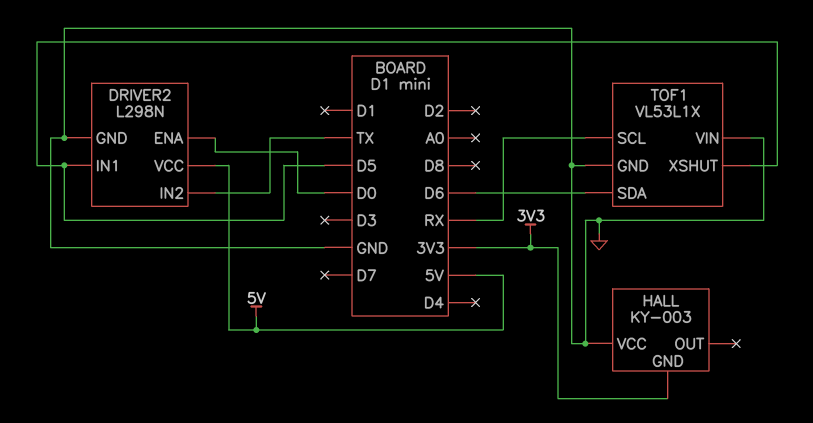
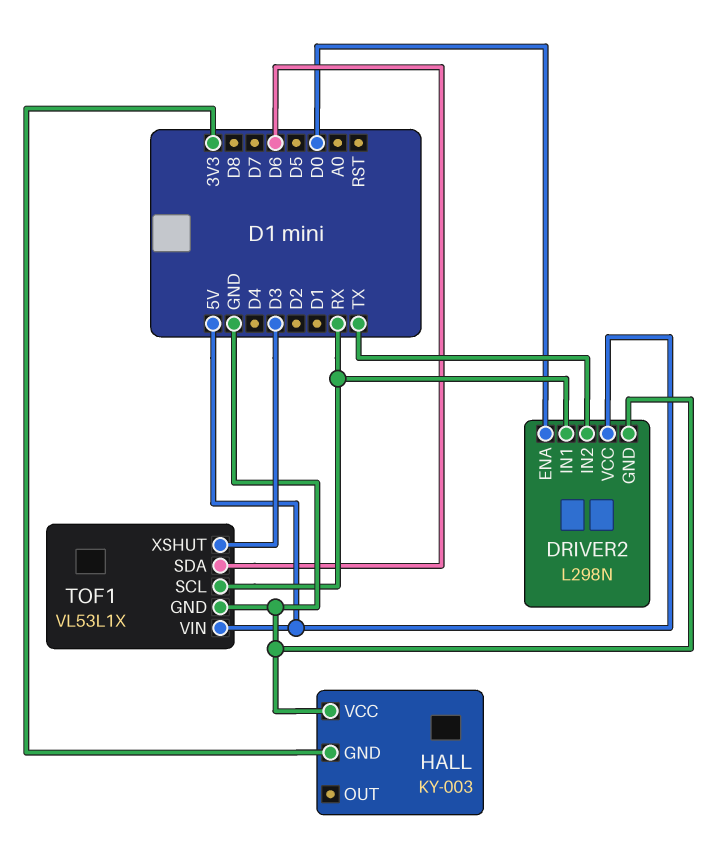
DRIVER2 pin IN1: D5 -> RX
TOF1 pin VIN: GND -> 5V
TOF1 pin XSHUT: D5 -> D3

